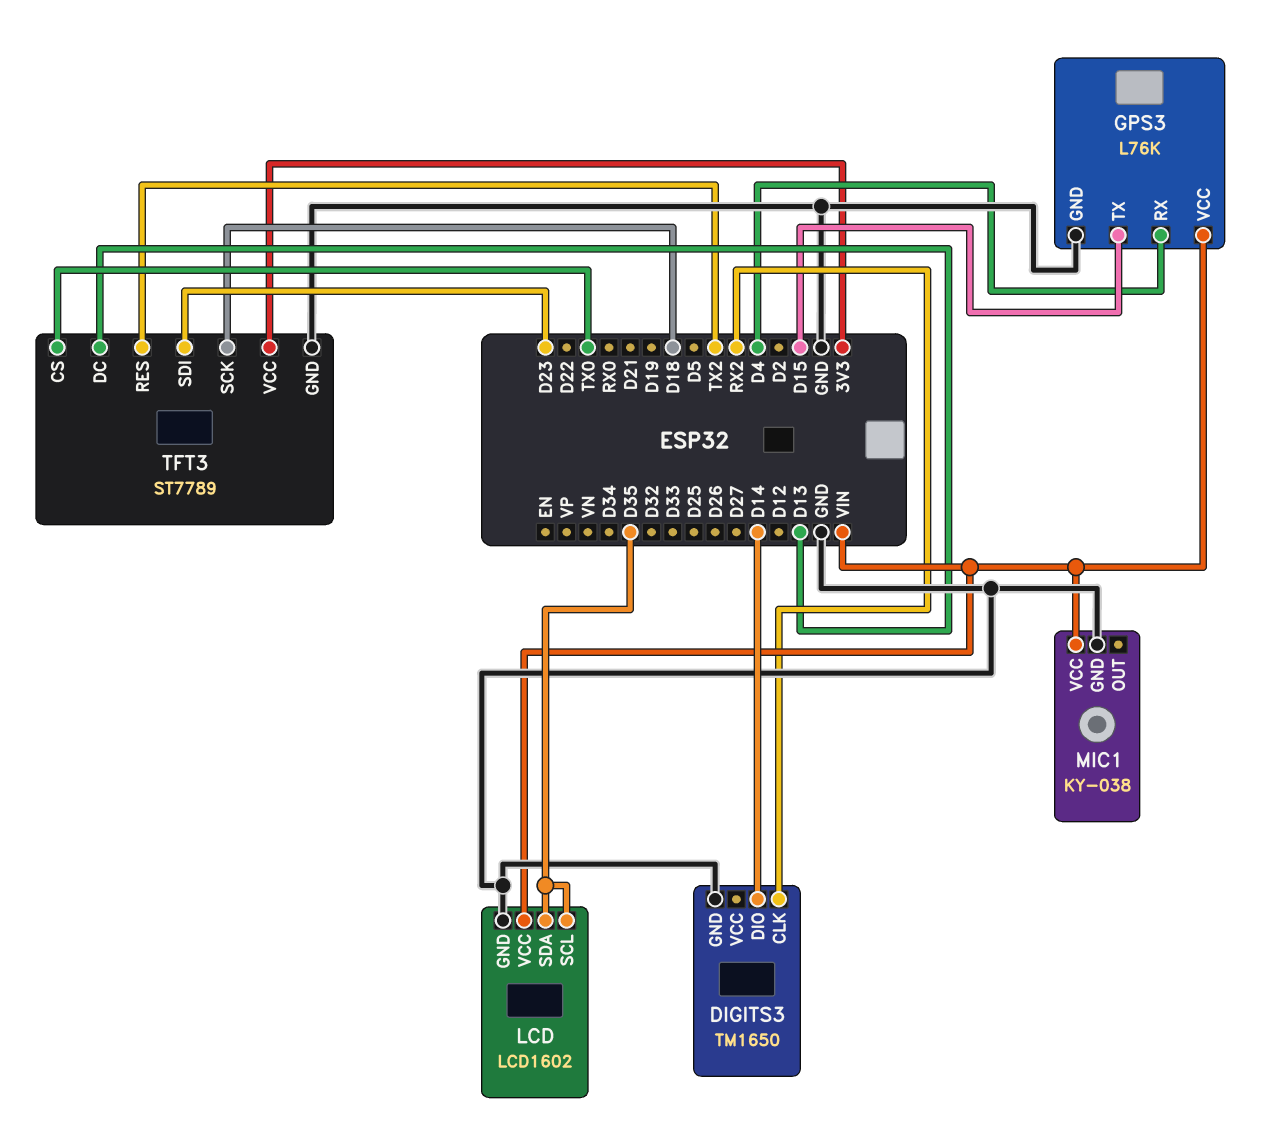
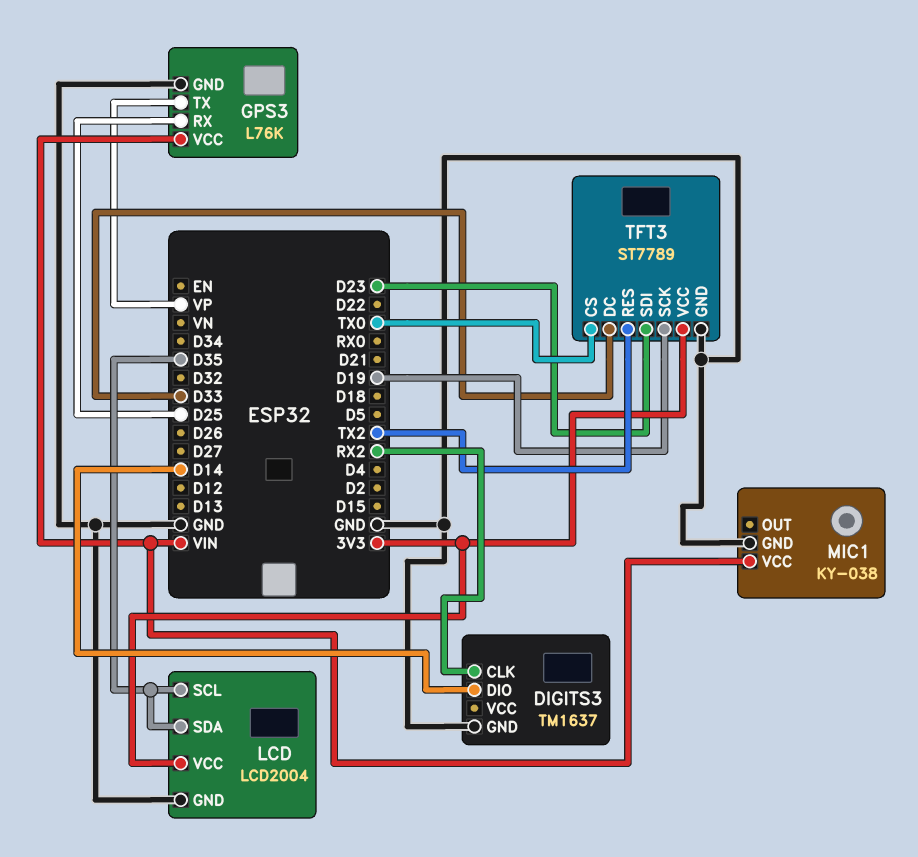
DIGITS3: TM1650 -> TM1637
GPS3 pin RX: D4 -> D25
GPS3 pin TX: D15 -> VP
LCD: LCD1602 -> LCD2004
LCD pin VCC: VIN -> 3V3
TFT3 pin DC: D13 -> D33
TFT3 pin SCK: D18 -> D19

